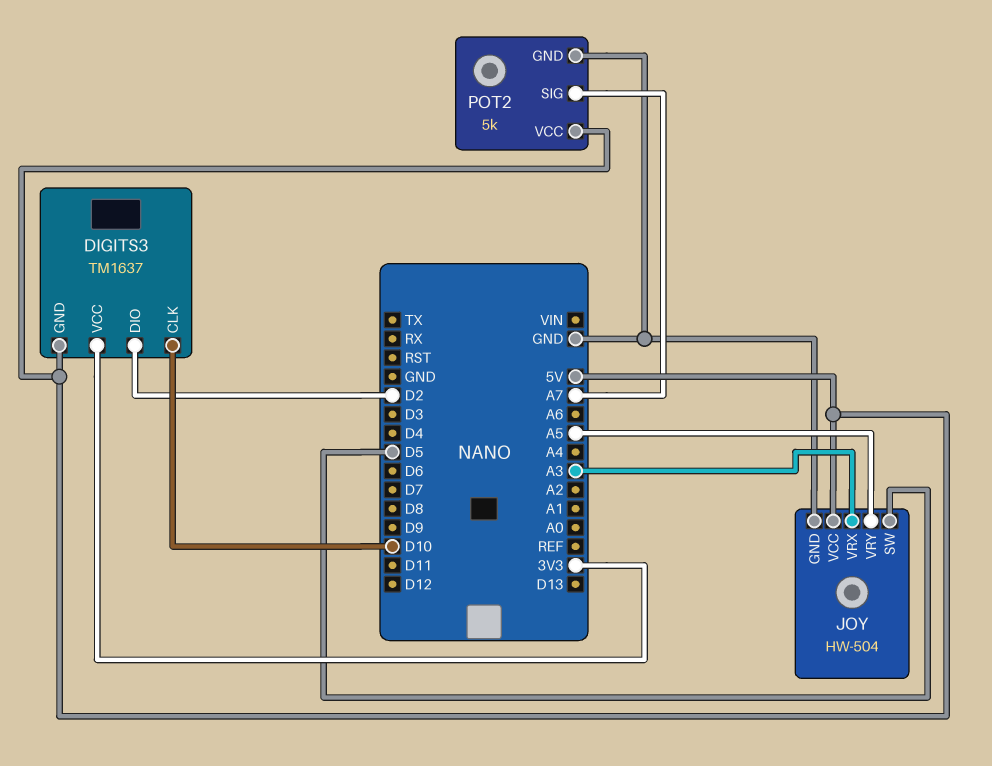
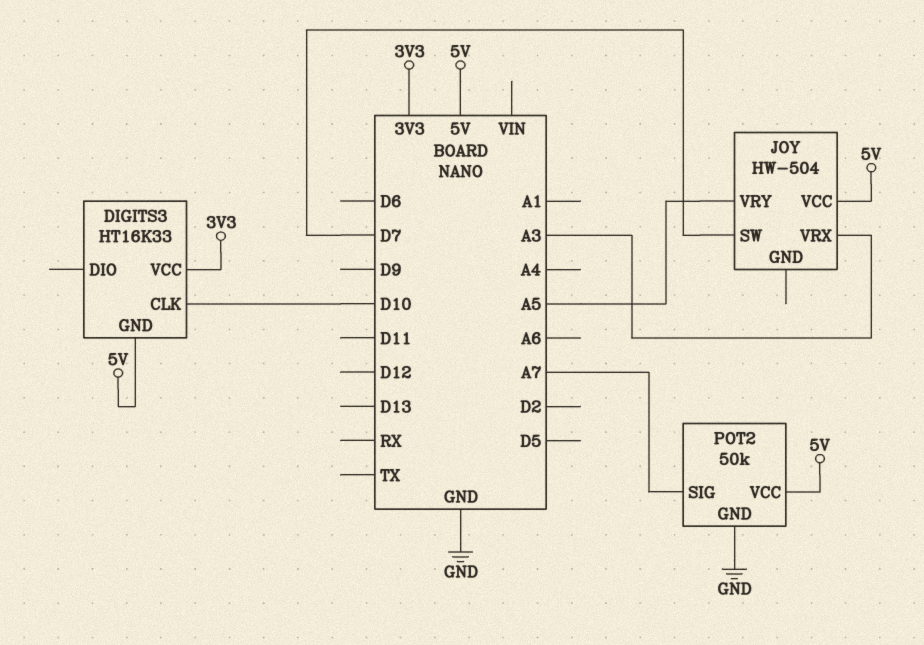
DIGITS3: TM1637 -> HT16K33
DIGITS3 pin DIO: D2 -> none
JOY pin GND: GND -> none
JOY pin SW: D5 -> D7
POT2: 5k -> 50k

